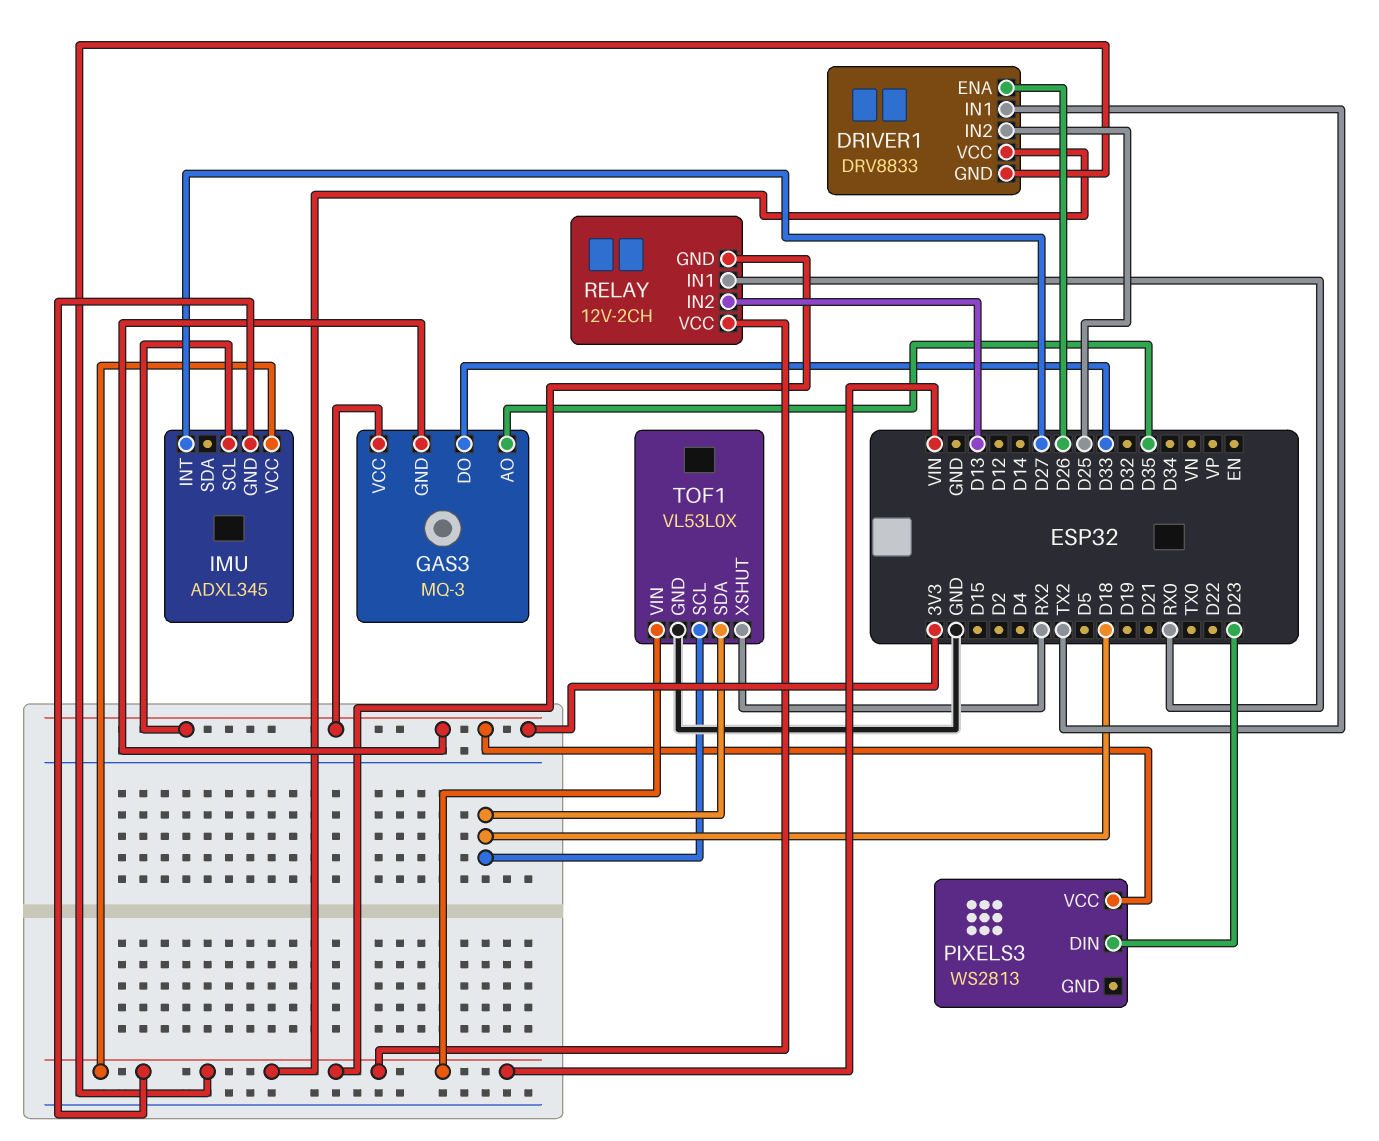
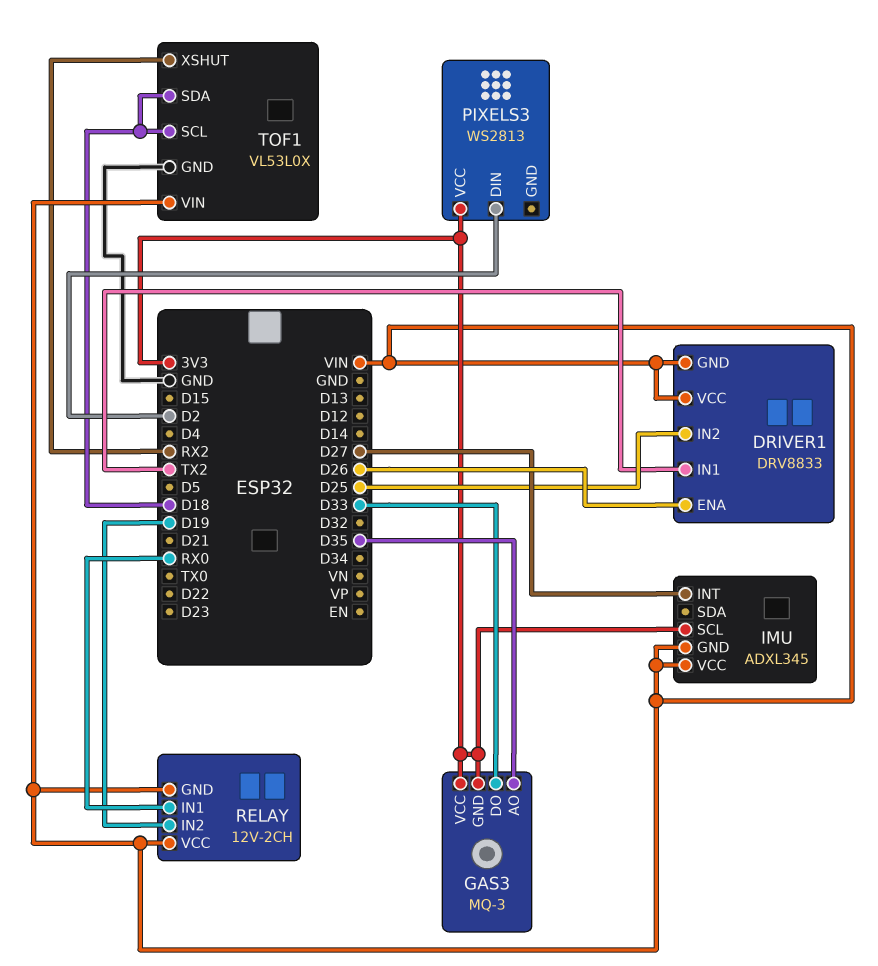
PIXELS3 pin DIN: D23 -> D2
RELAY pin IN2: D13 -> D19

